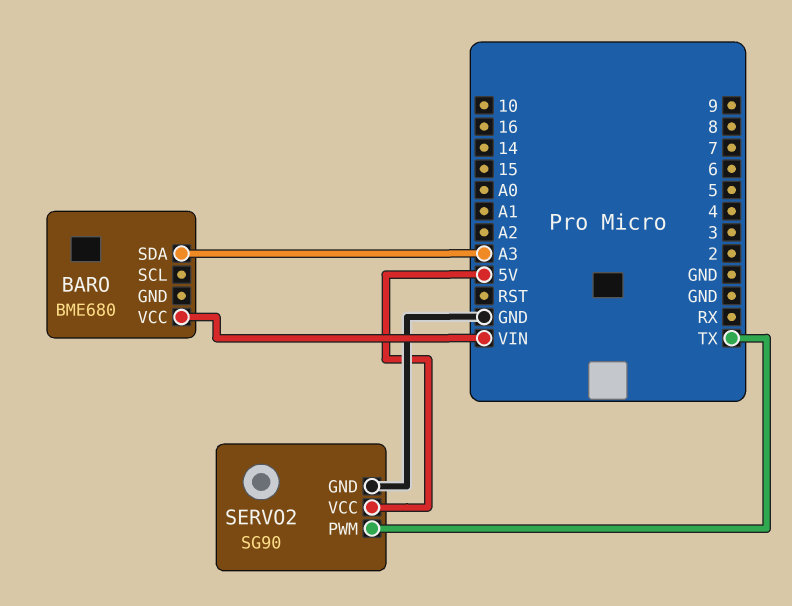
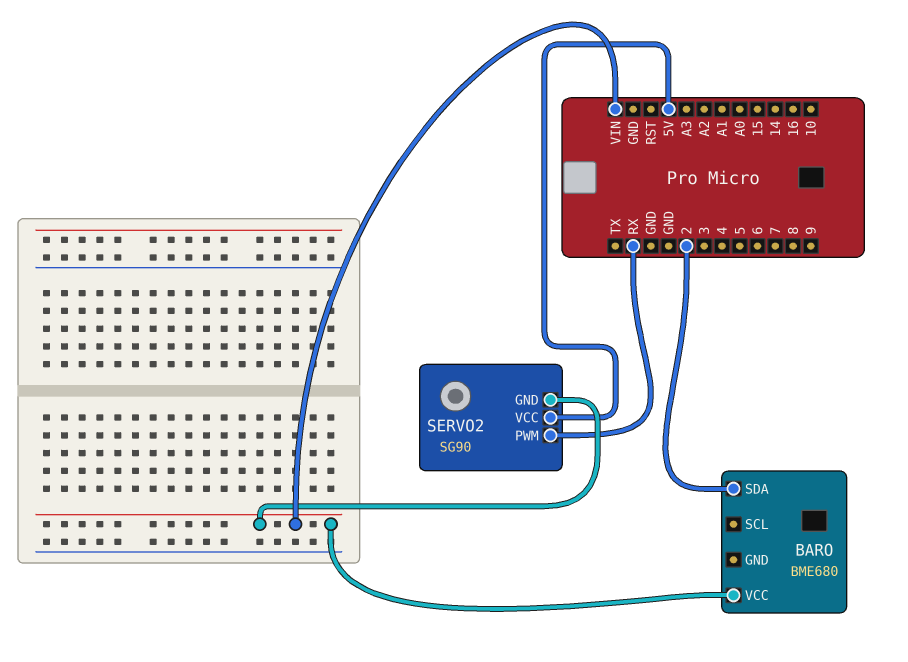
BARO pin SDA: A3 -> 2
SERVO2 pin GND: GND -> VIN
SERVO2 pin PWM: TX -> RX

